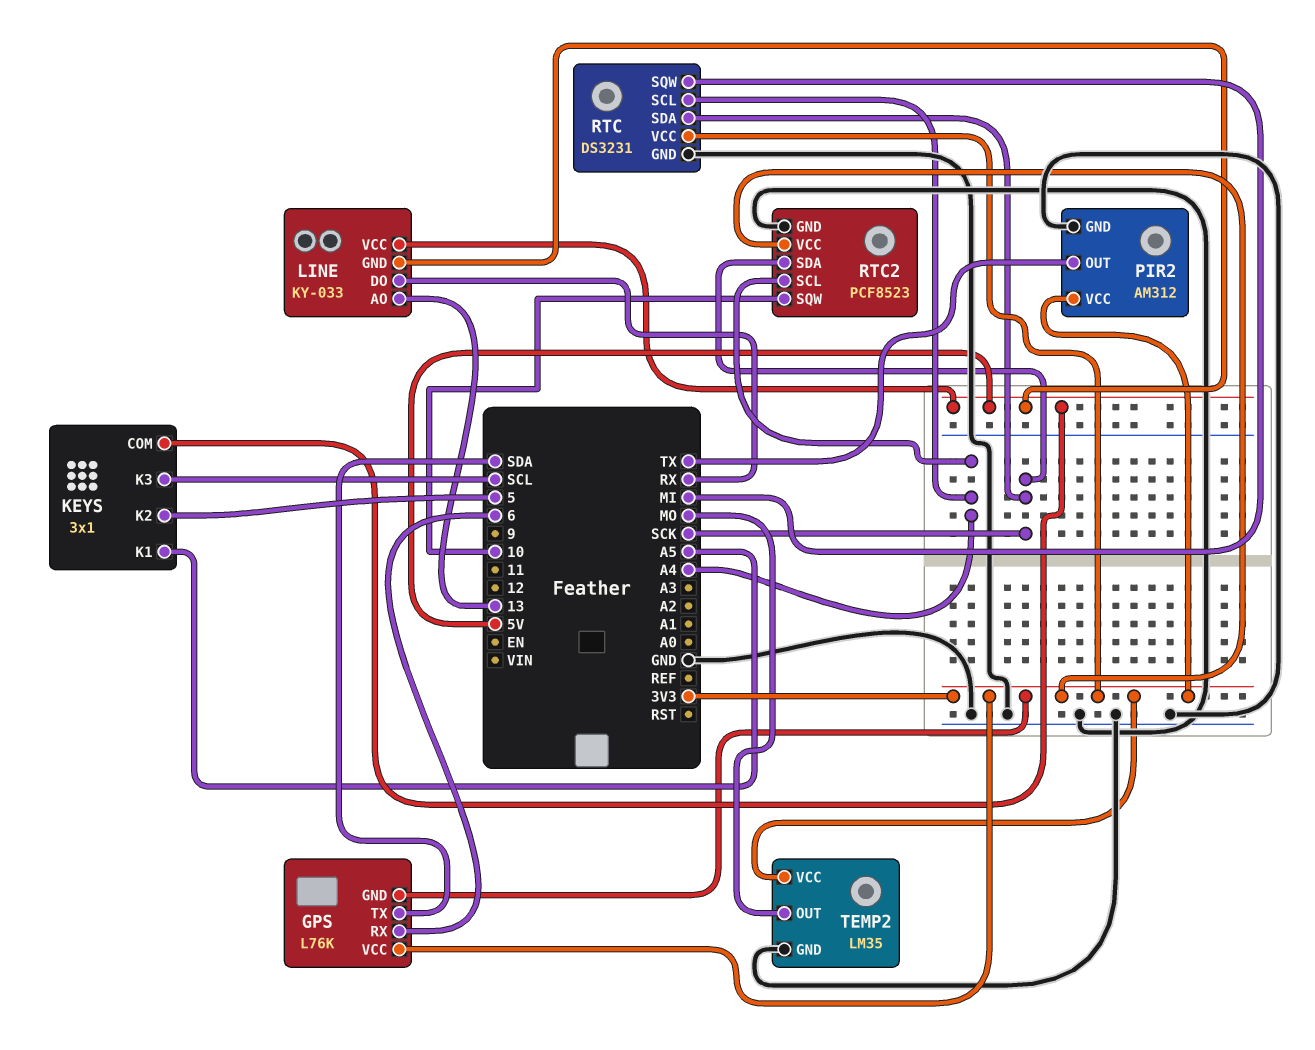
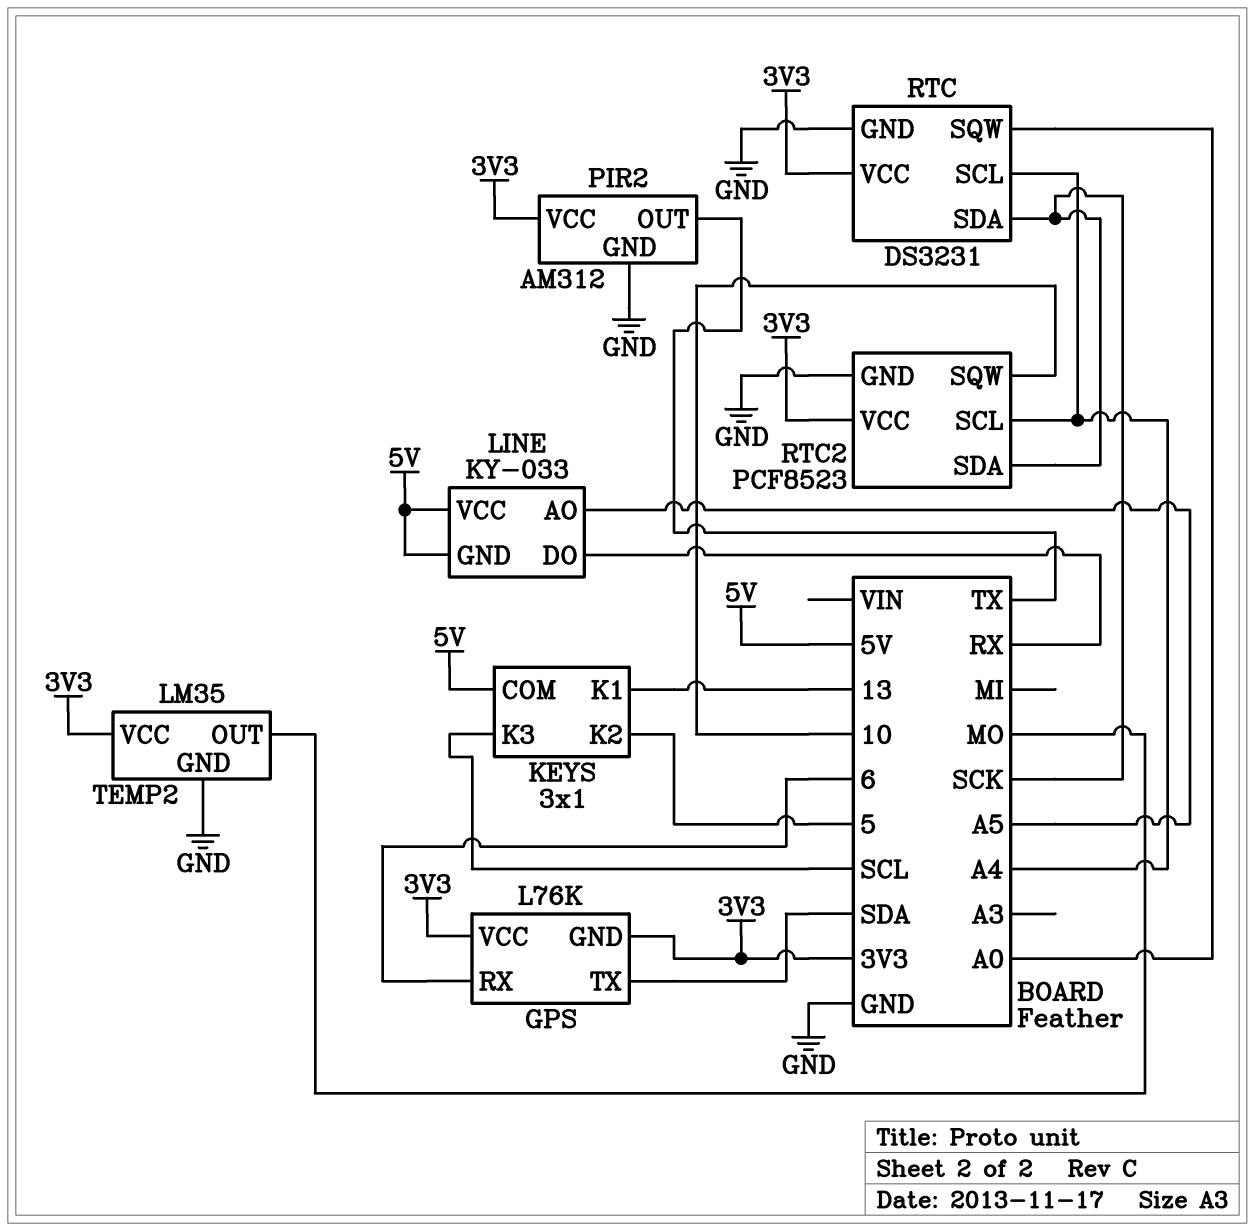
KEYS pin K1: A5 -> 13
LINE pin AO: 13 -> A5
RTC pin SQW: MI -> A0

